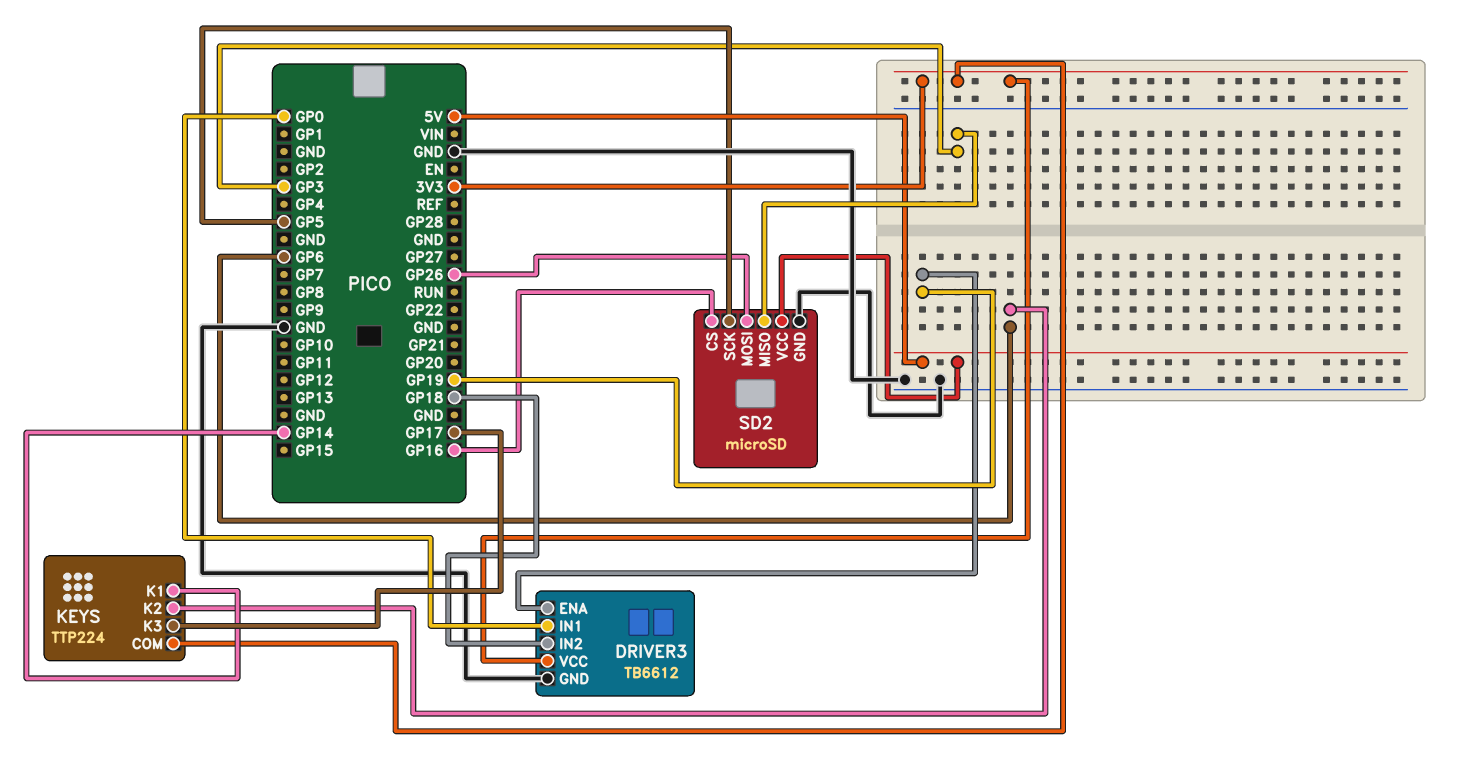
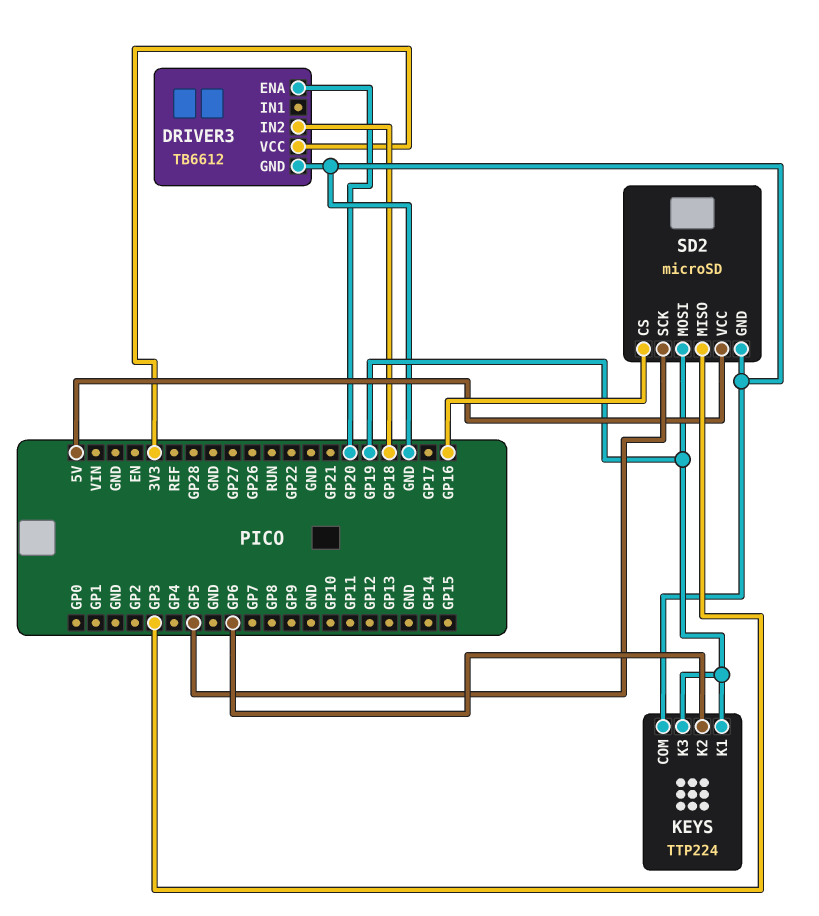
DRIVER3 pin ENA: GP19 -> GP20
DRIVER3 pin IN1: GP0 -> none
KEYS pin COM: 3V3 -> GND
KEYS pin K1: GP14 -> GP19
KEYS pin K3: GP17 -> GP19
SD2 pin MOSI: GP26 -> GP19

